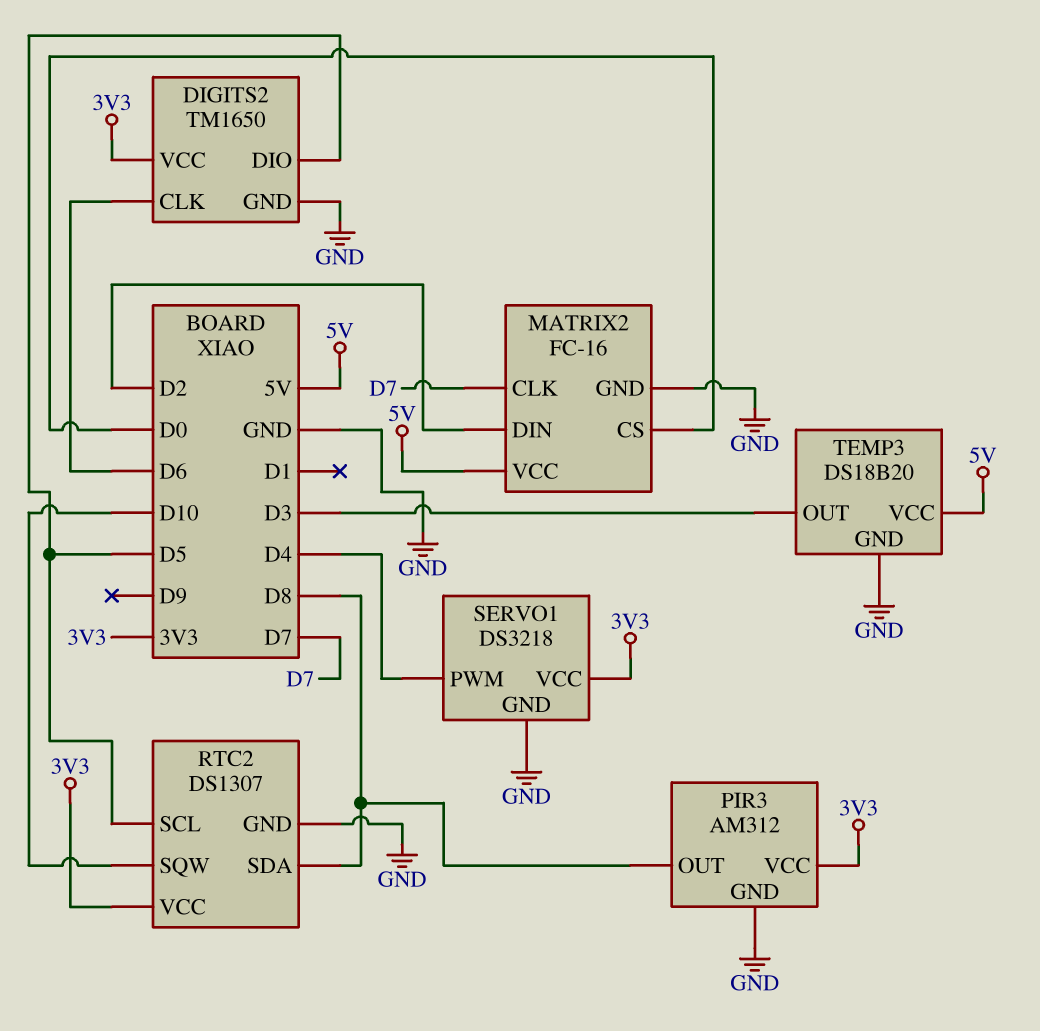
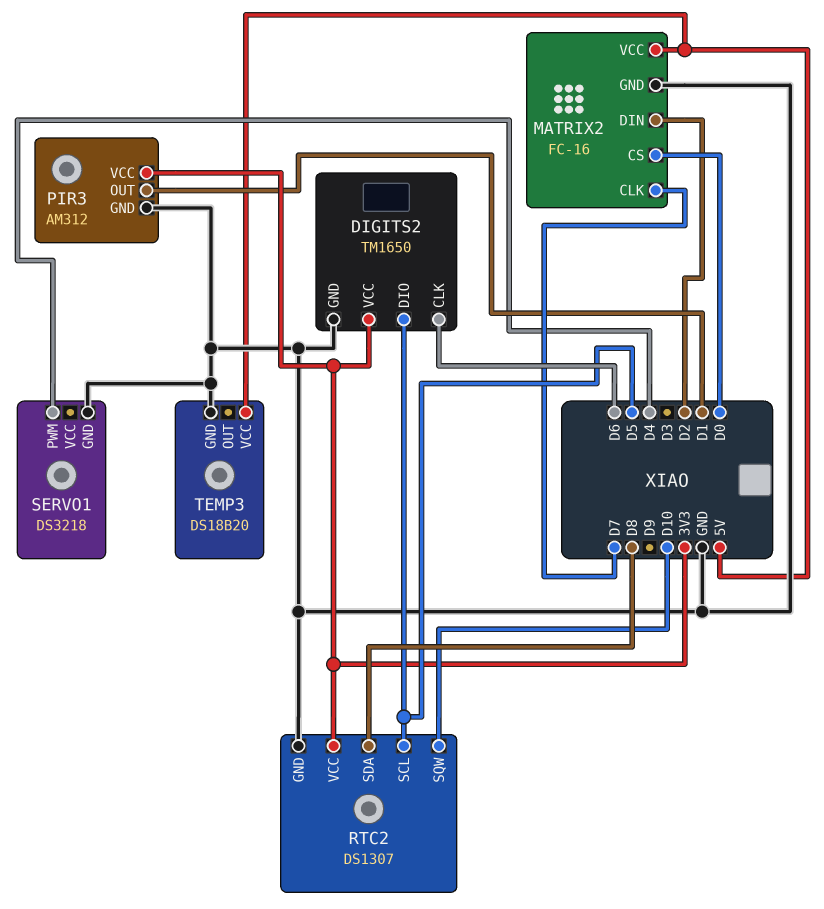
PIR3 pin OUT: D8 -> D1
SERVO1 pin VCC: 3V3 -> none
TEMP3 pin OUT: D3 -> none

